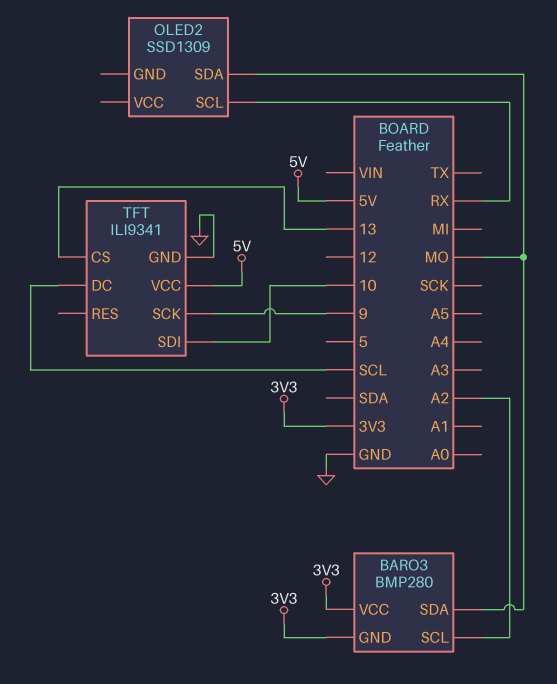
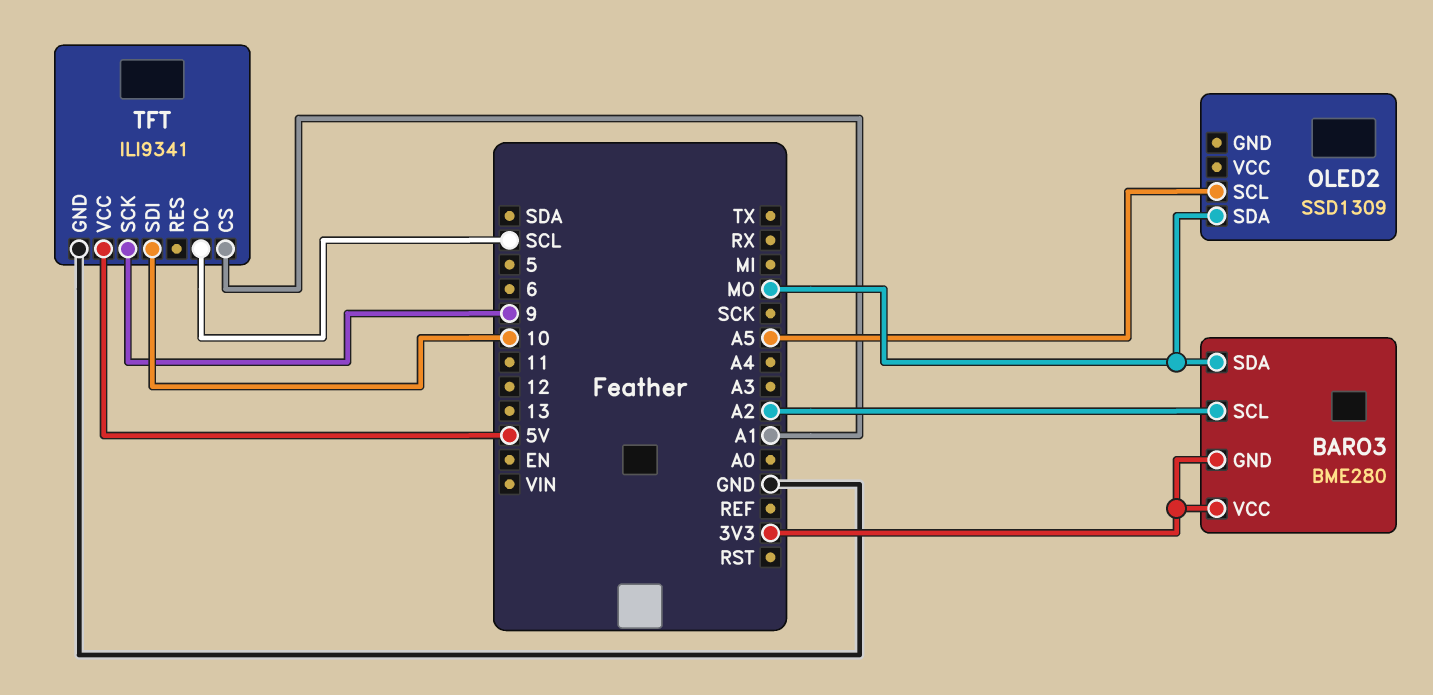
BARO3: BMP280 -> BME280
OLED2 pin SCL: RX -> A5
TFT pin CS: 13 -> A1

